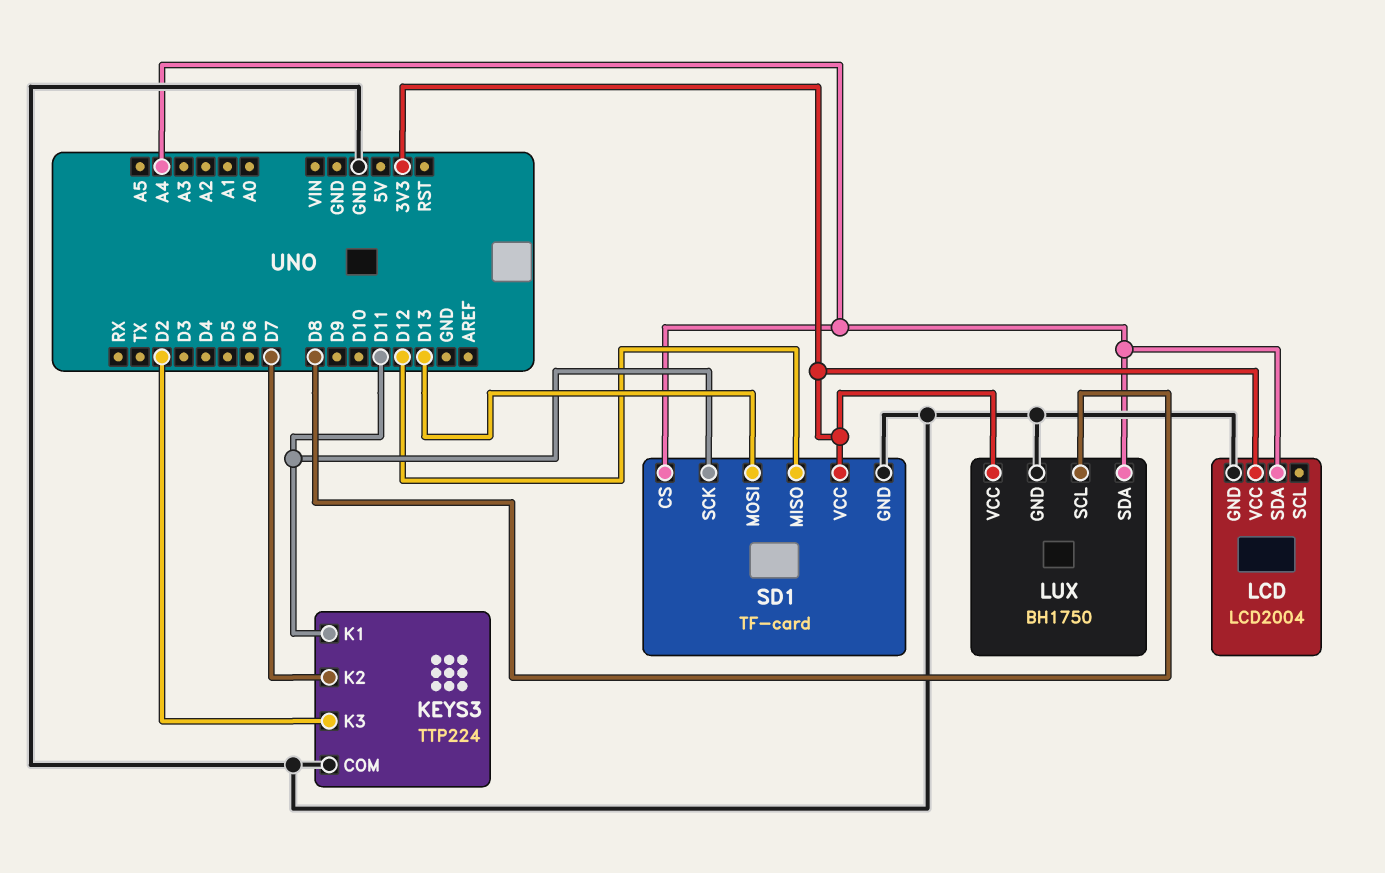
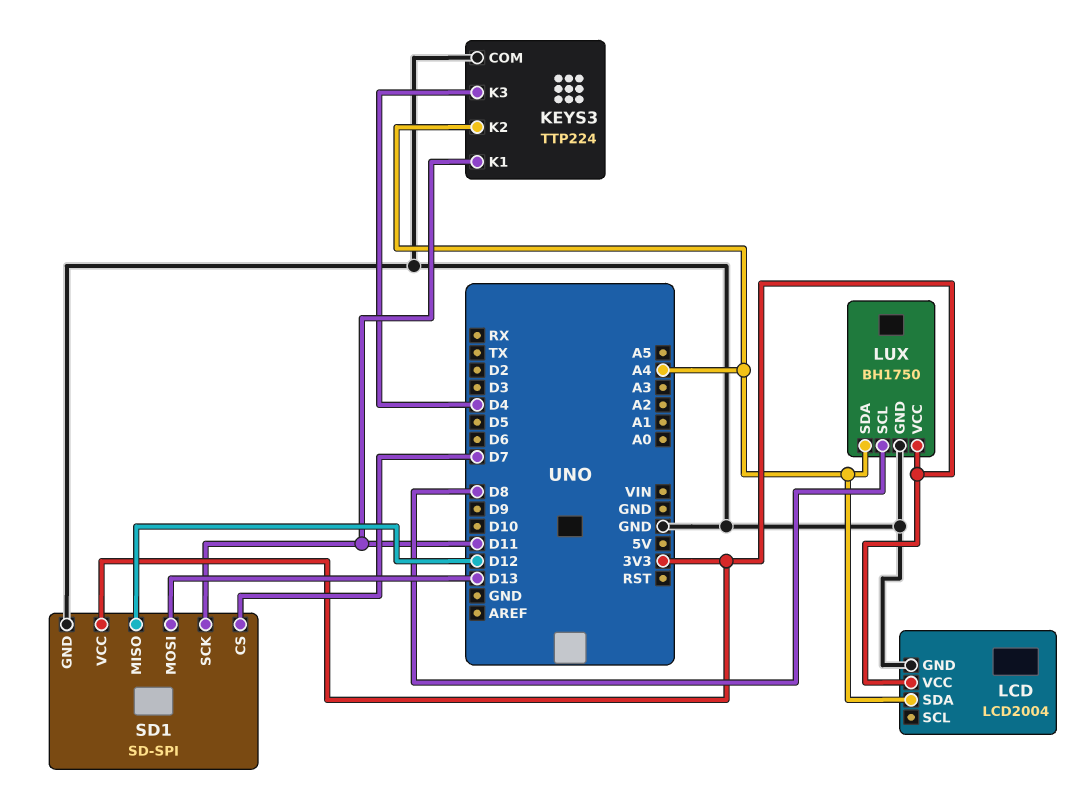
KEYS3 pin K2: D7 -> A4
KEYS3 pin K3: D2 -> D4
SD1: TF-card -> SD-SPI
SD1 pin CS: A4 -> D7

